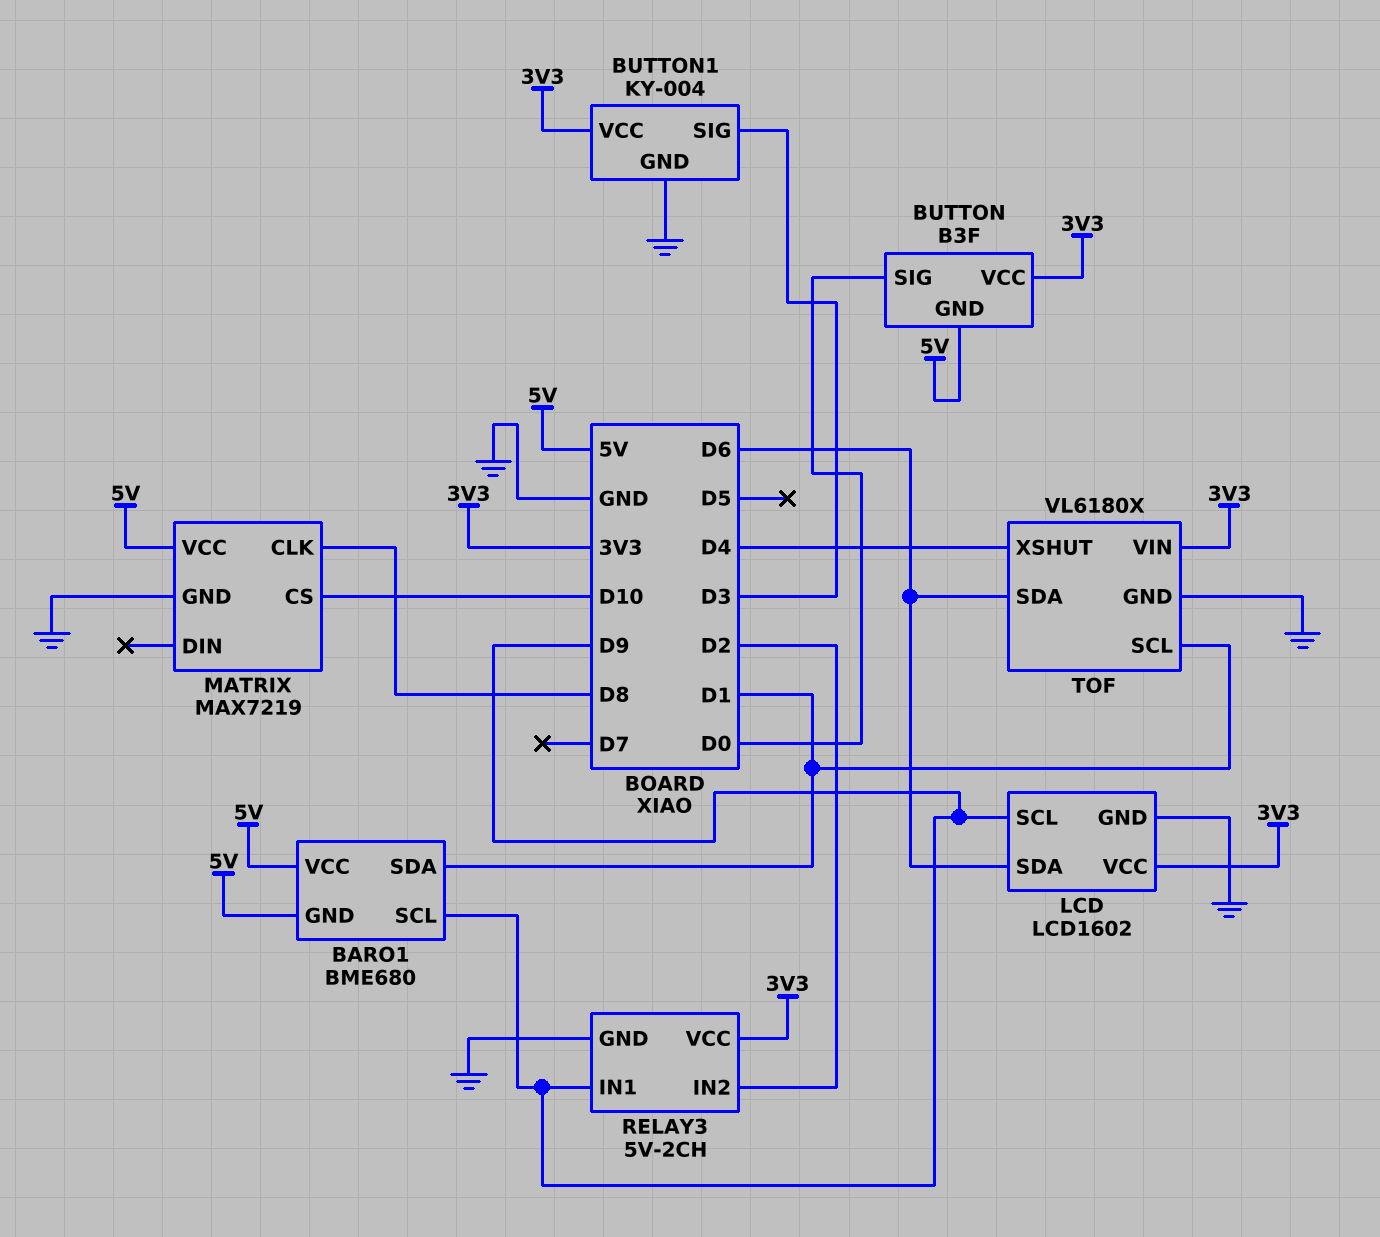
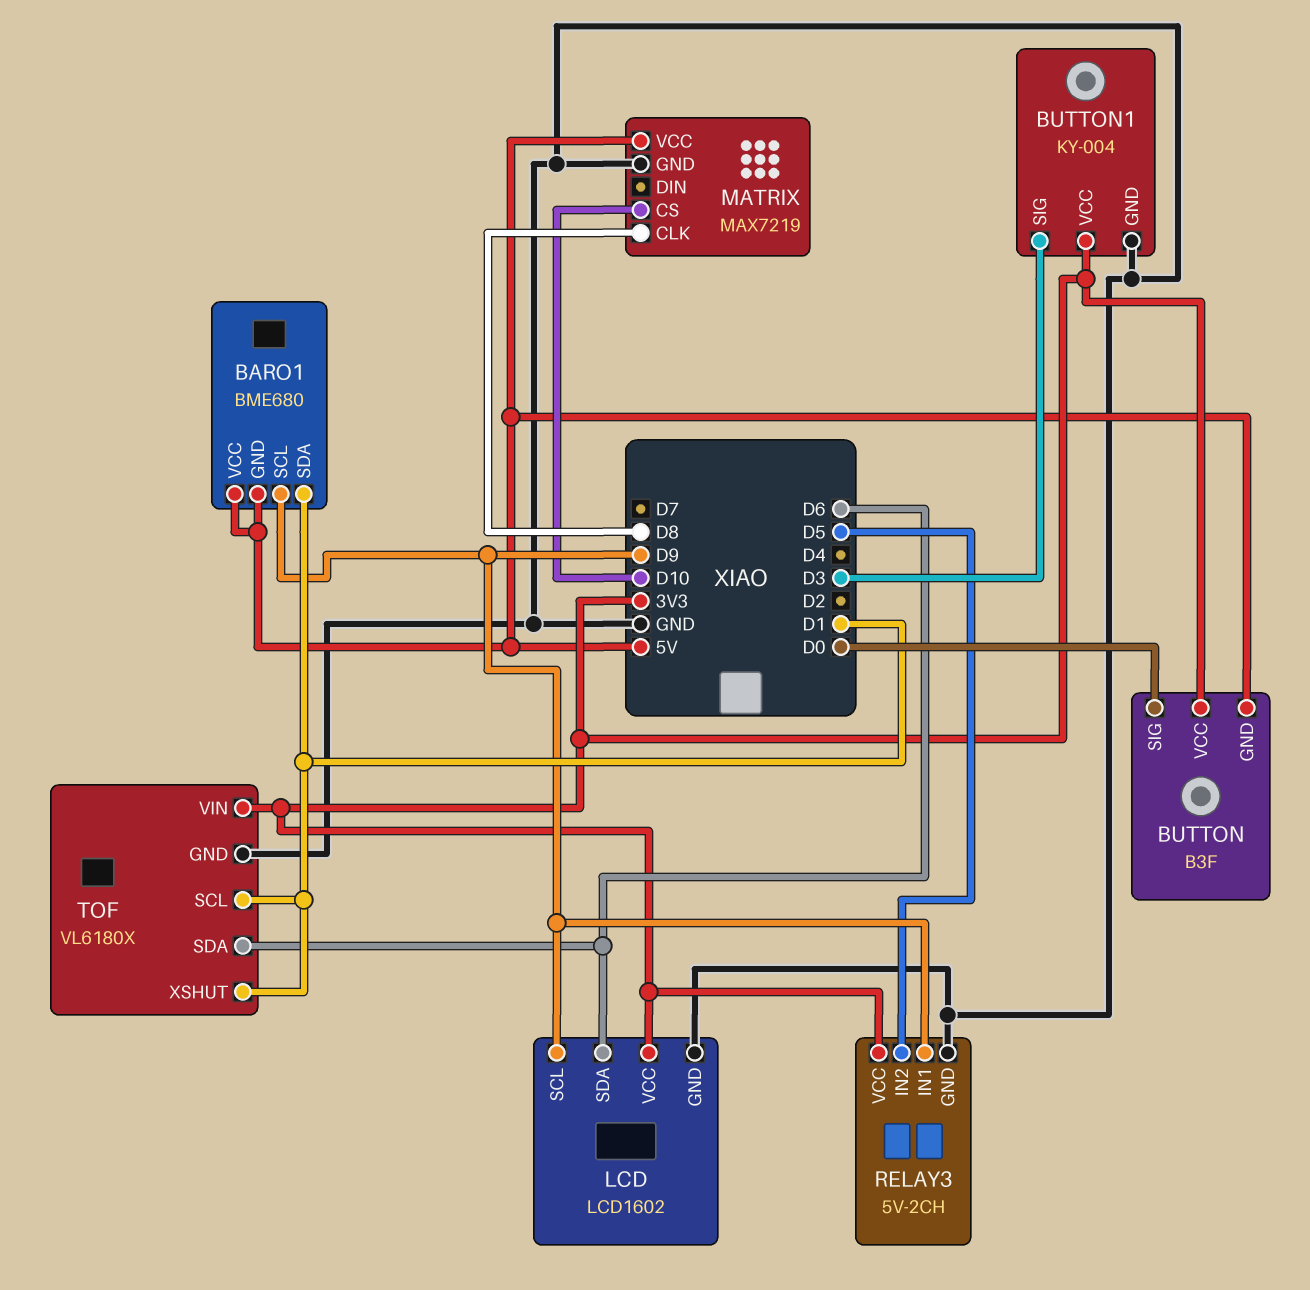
RELAY3 pin IN2: D2 -> D5
TOF pin XSHUT: D4 -> D1

